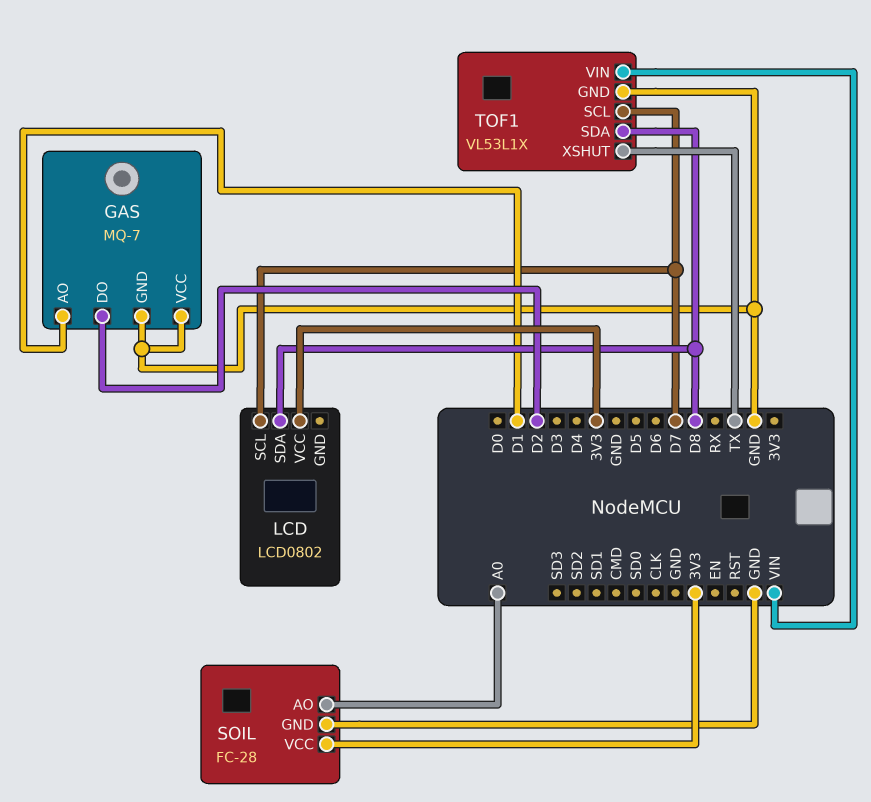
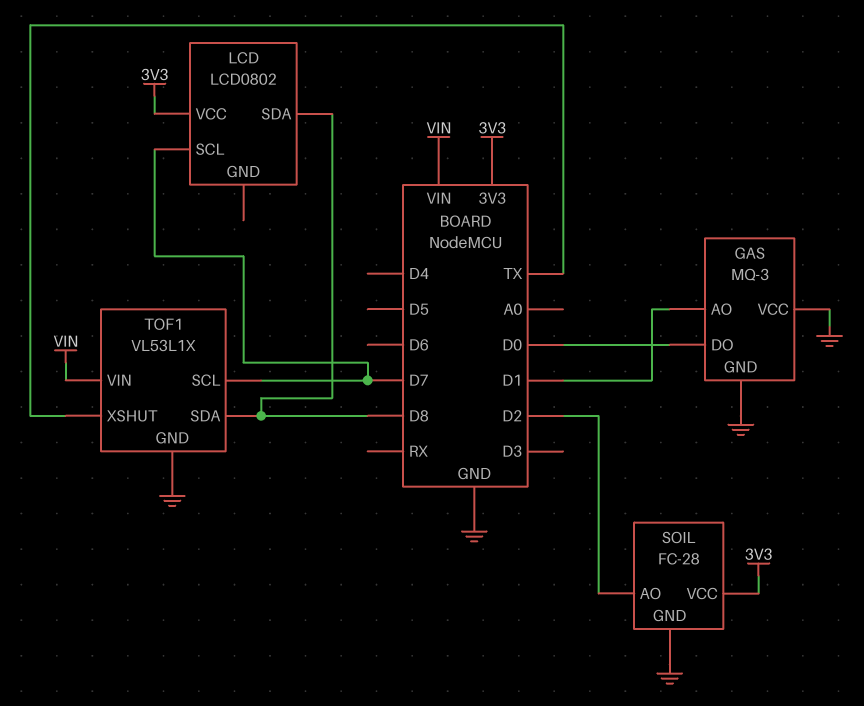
GAS: MQ-7 -> MQ-3
GAS pin DO: D2 -> D0
SOIL pin AO: A0 -> D2

